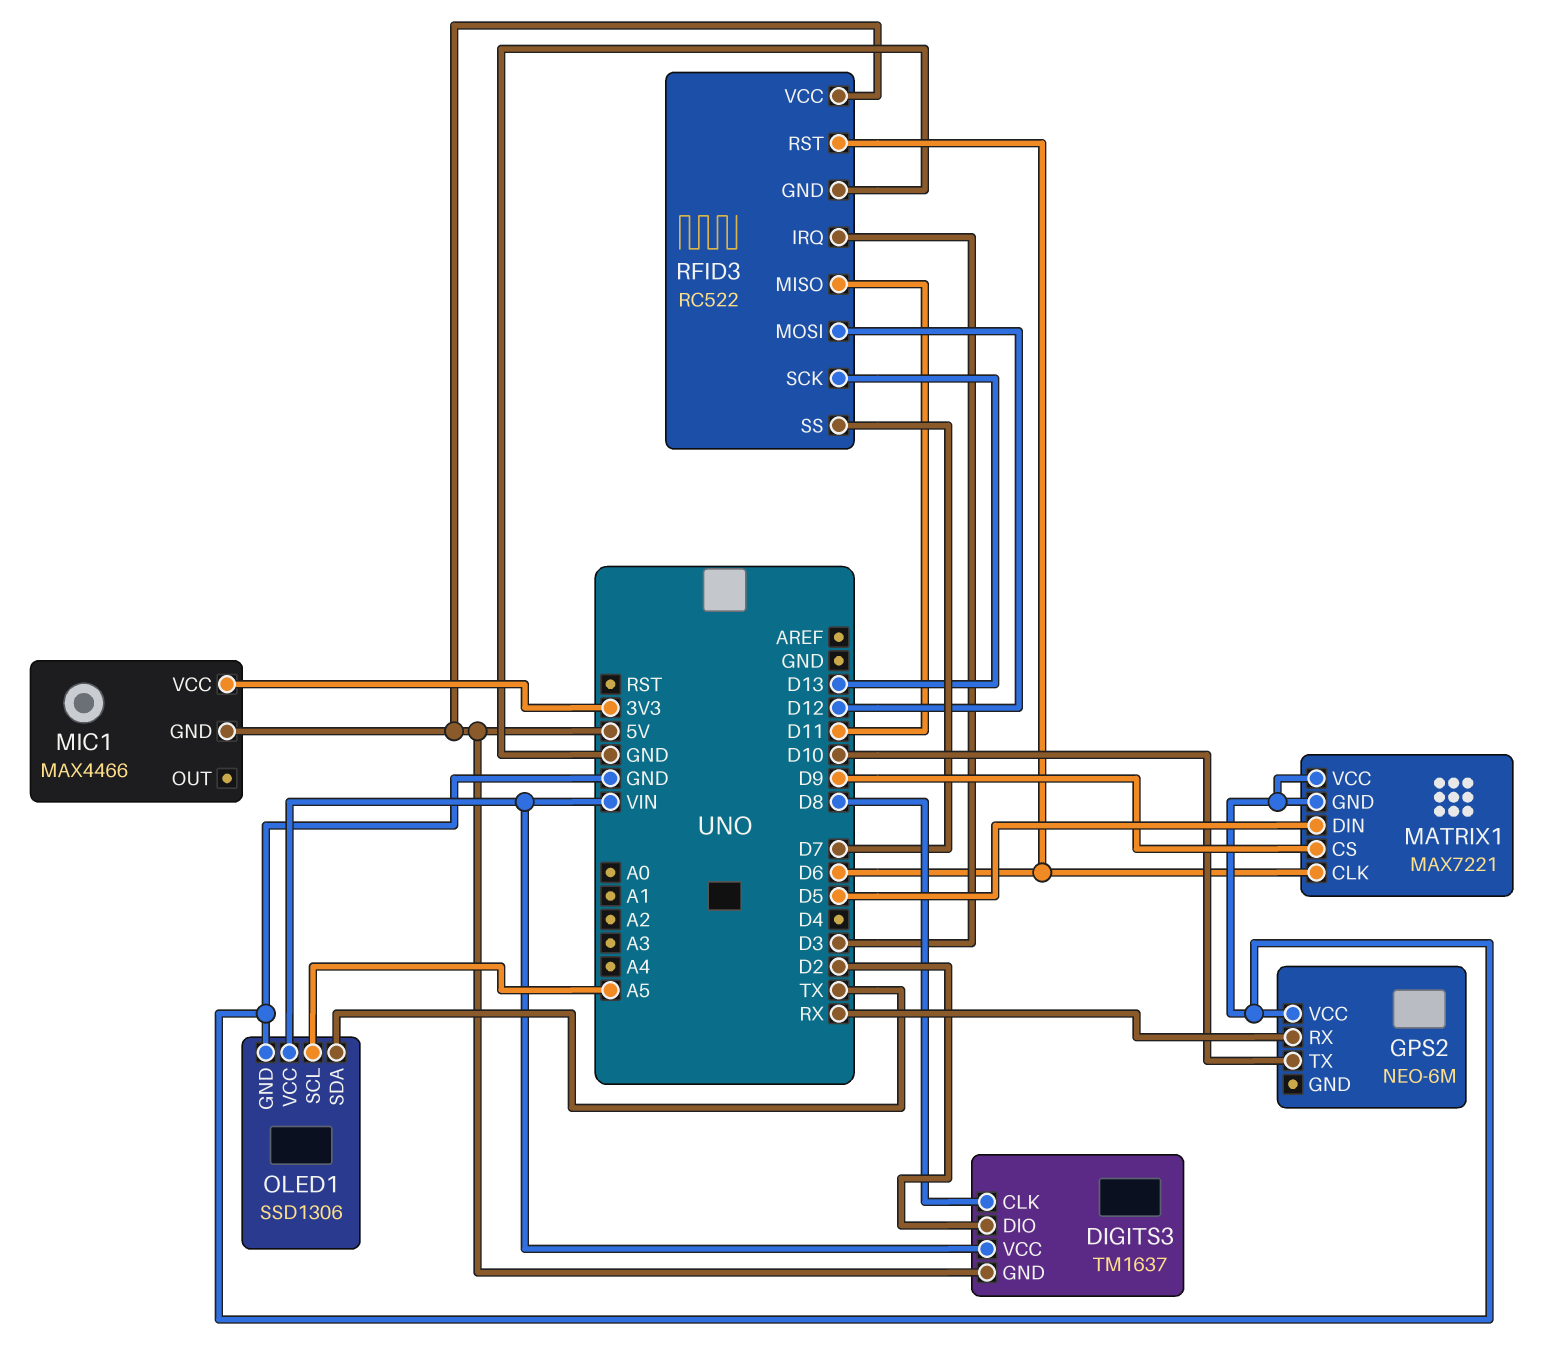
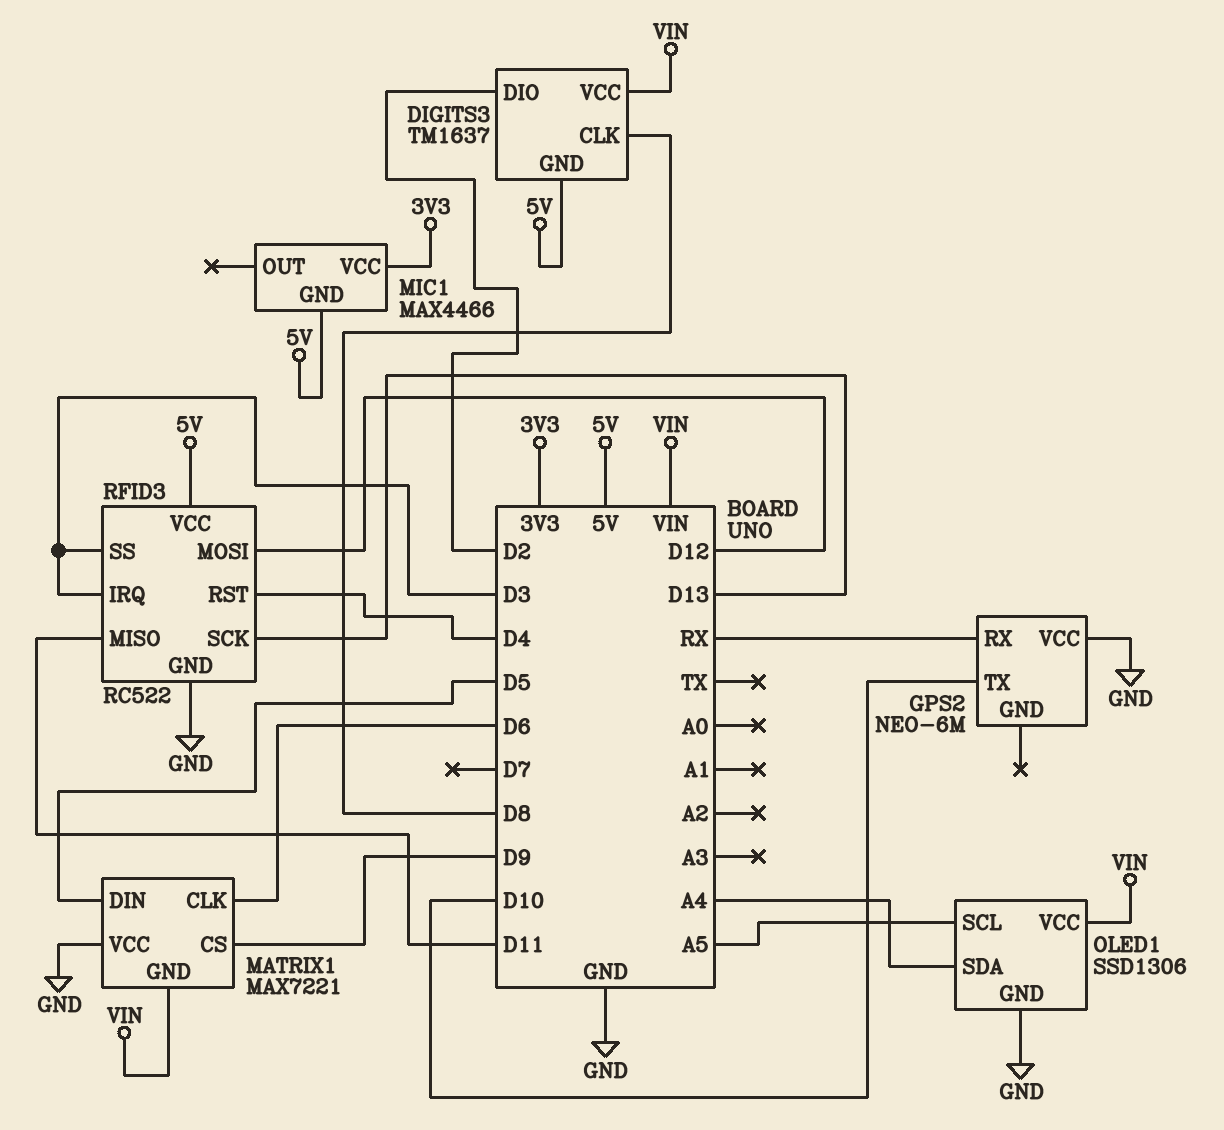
MATRIX1 pin GND: GND -> VIN
OLED1 pin SDA: TX -> A4
RFID3 pin RST: D6 -> D4
RFID3 pin SS: D7 -> D3

